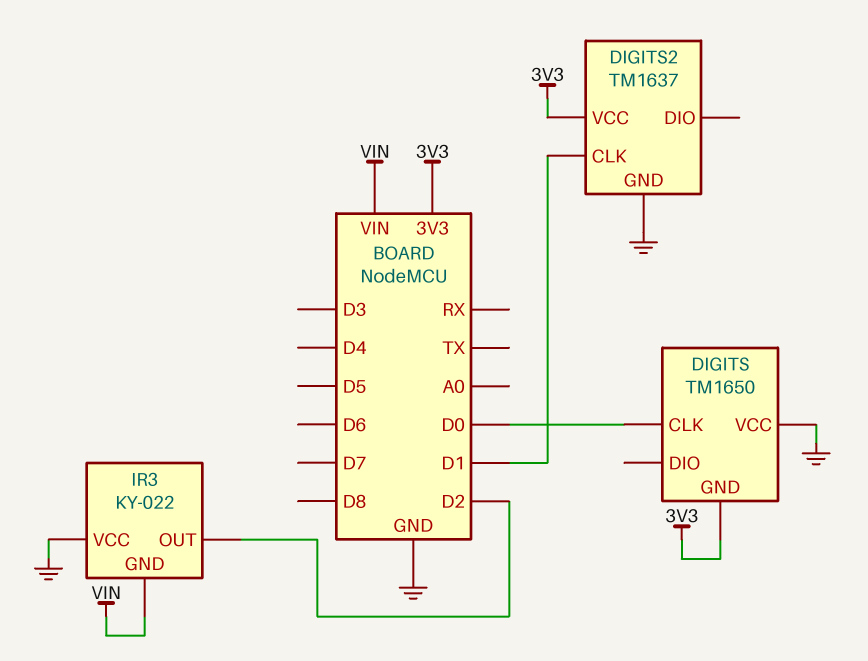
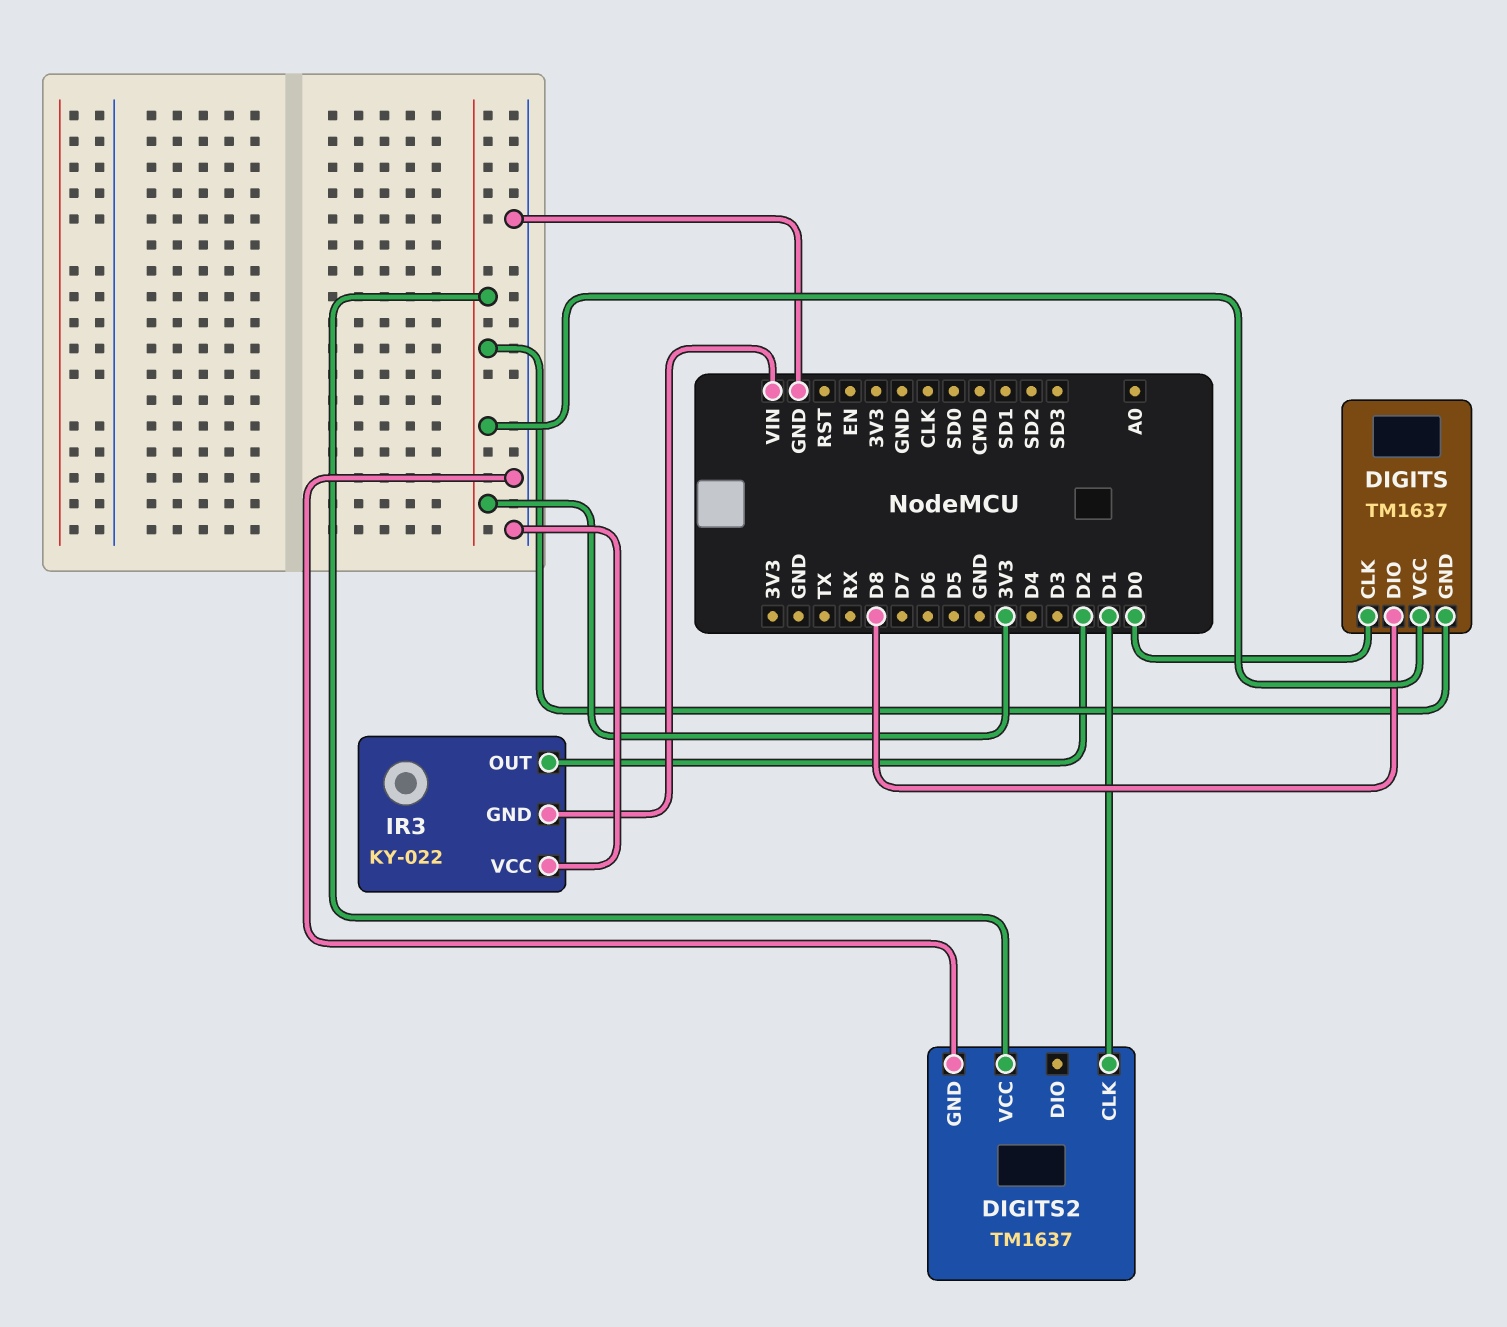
DIGITS: TM1650 -> TM1637
DIGITS pin DIO: none -> D8
DIGITS pin VCC: GND -> 3V3

